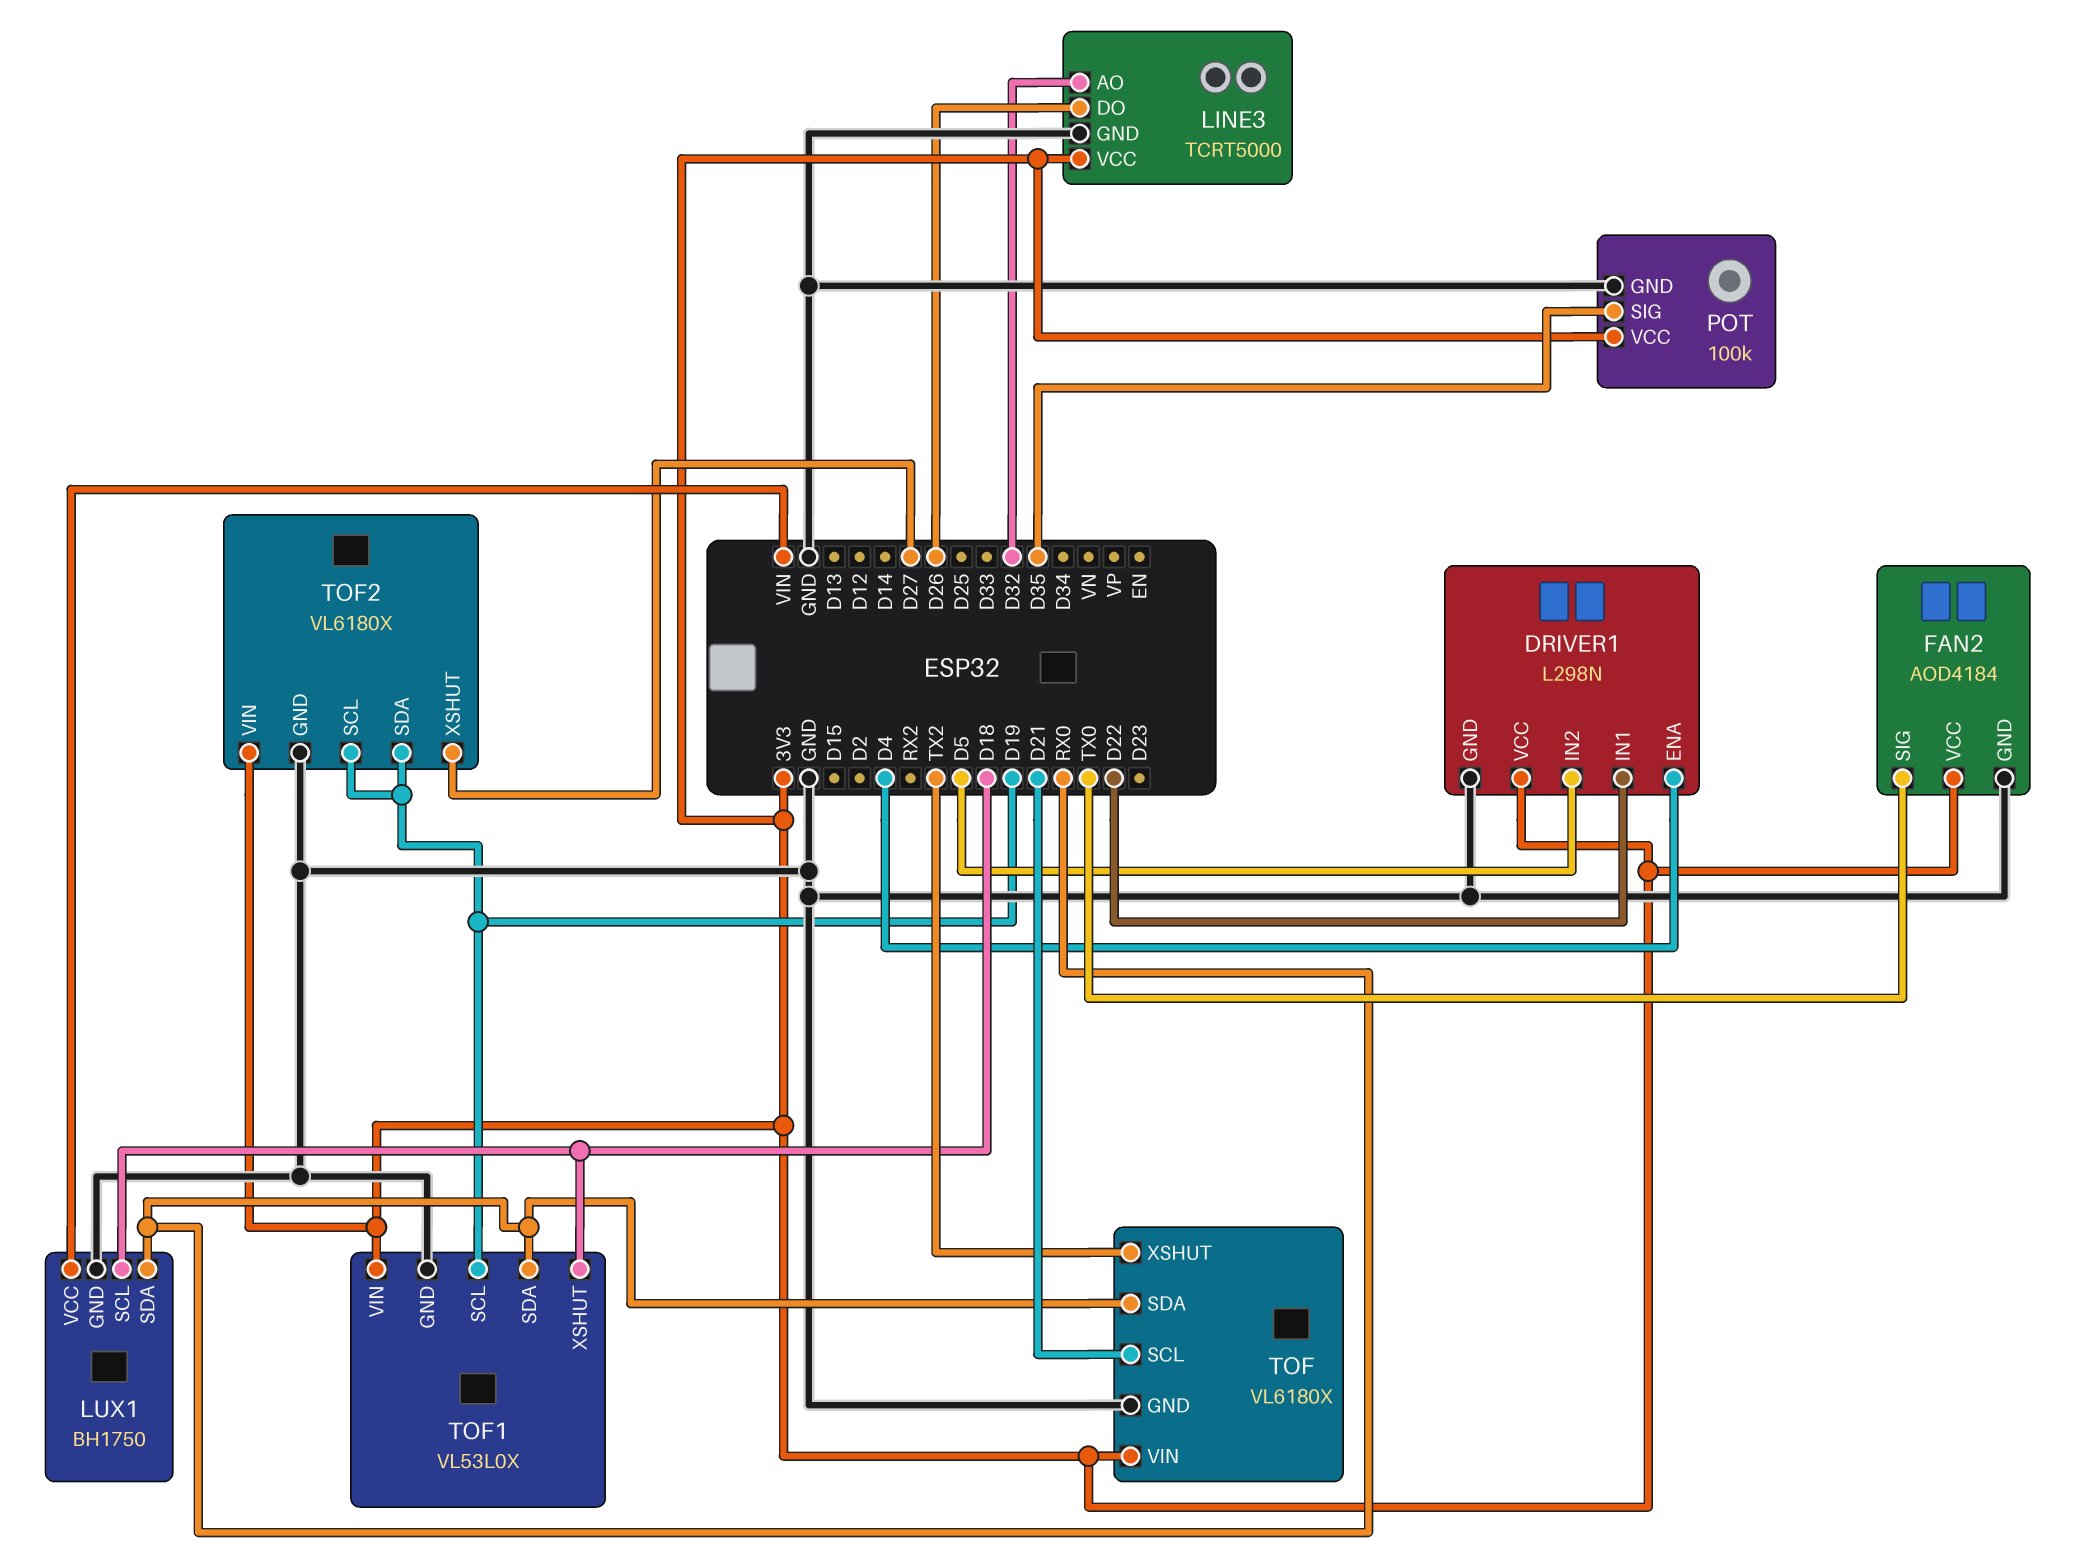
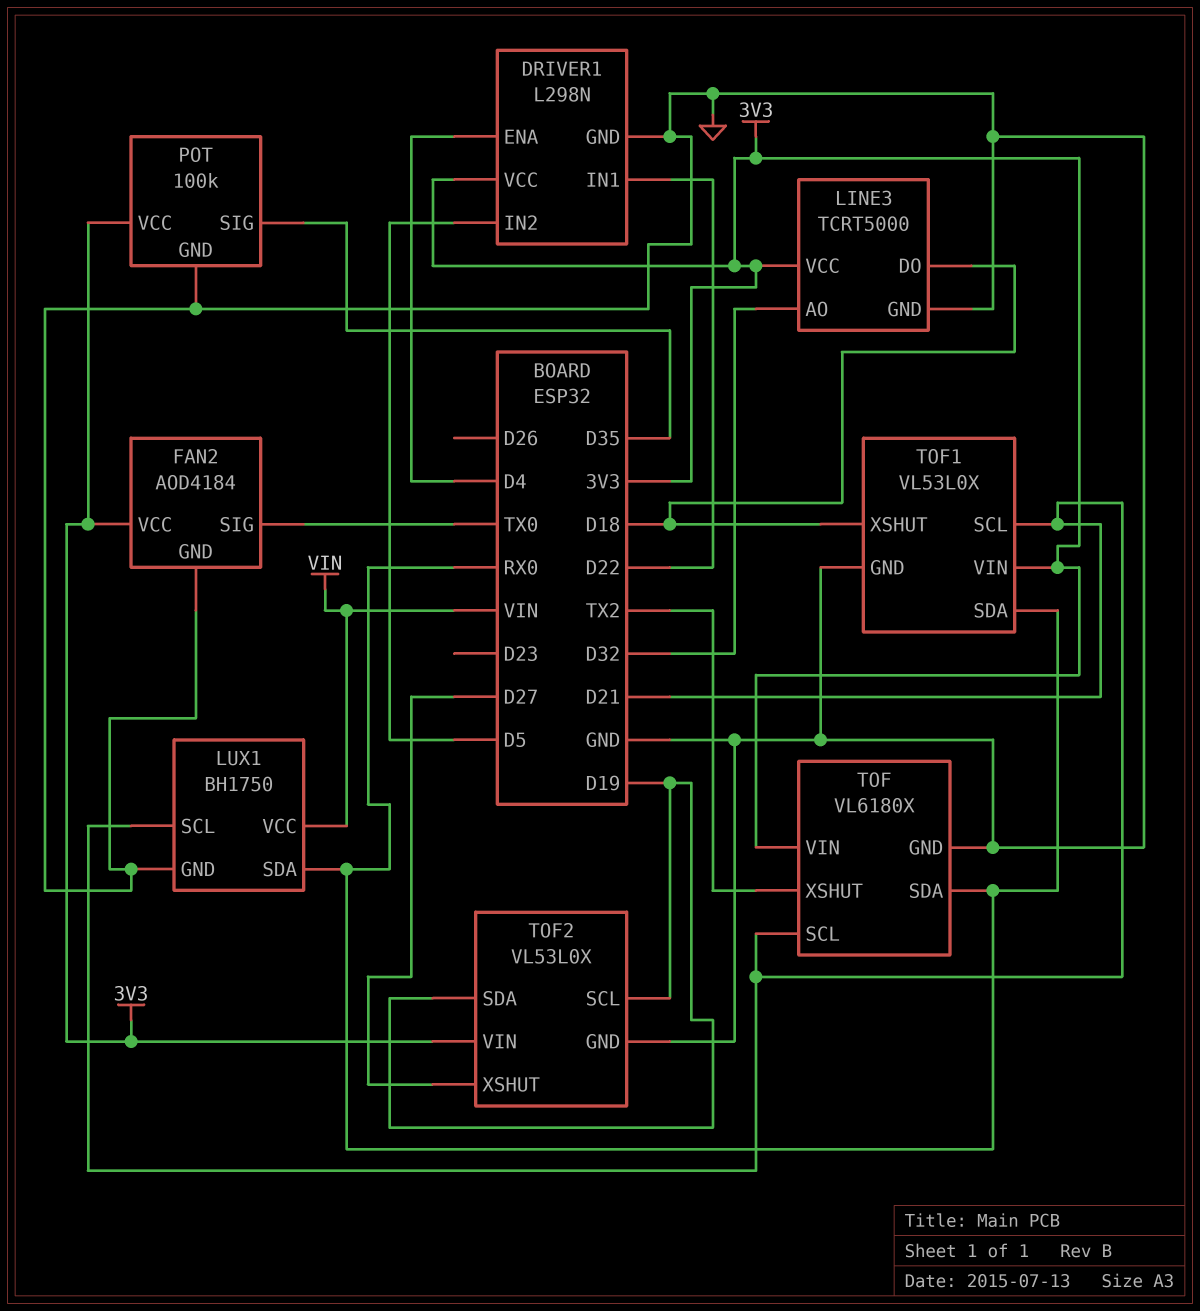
LINE3 pin DO: D26 -> D18
LUX1 pin SCL: D18 -> D21
TOF1 pin SCL: D19 -> D21
TOF2: VL6180X -> VL53L0X

